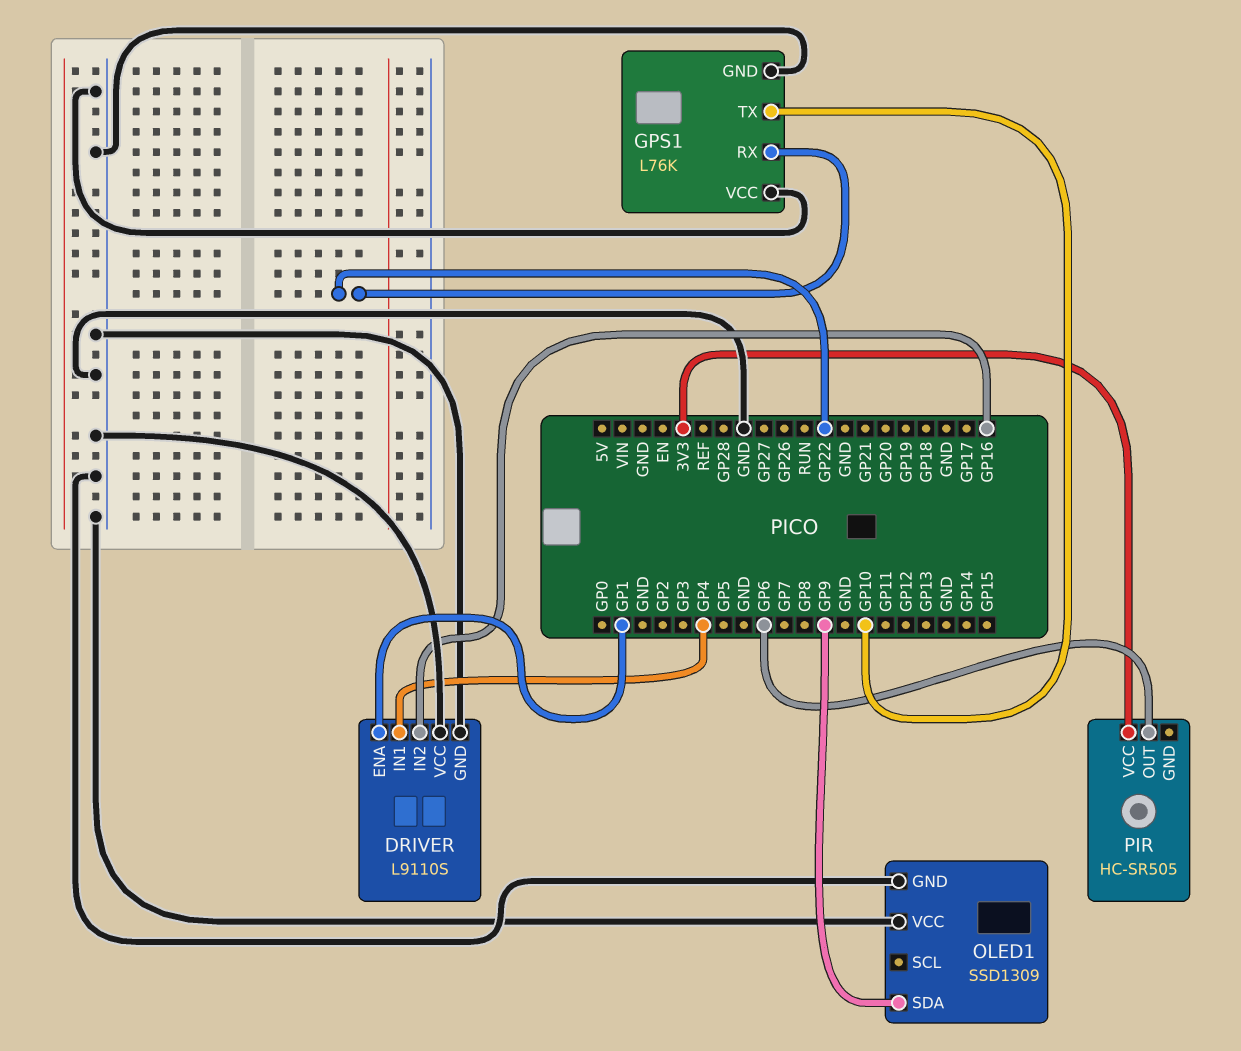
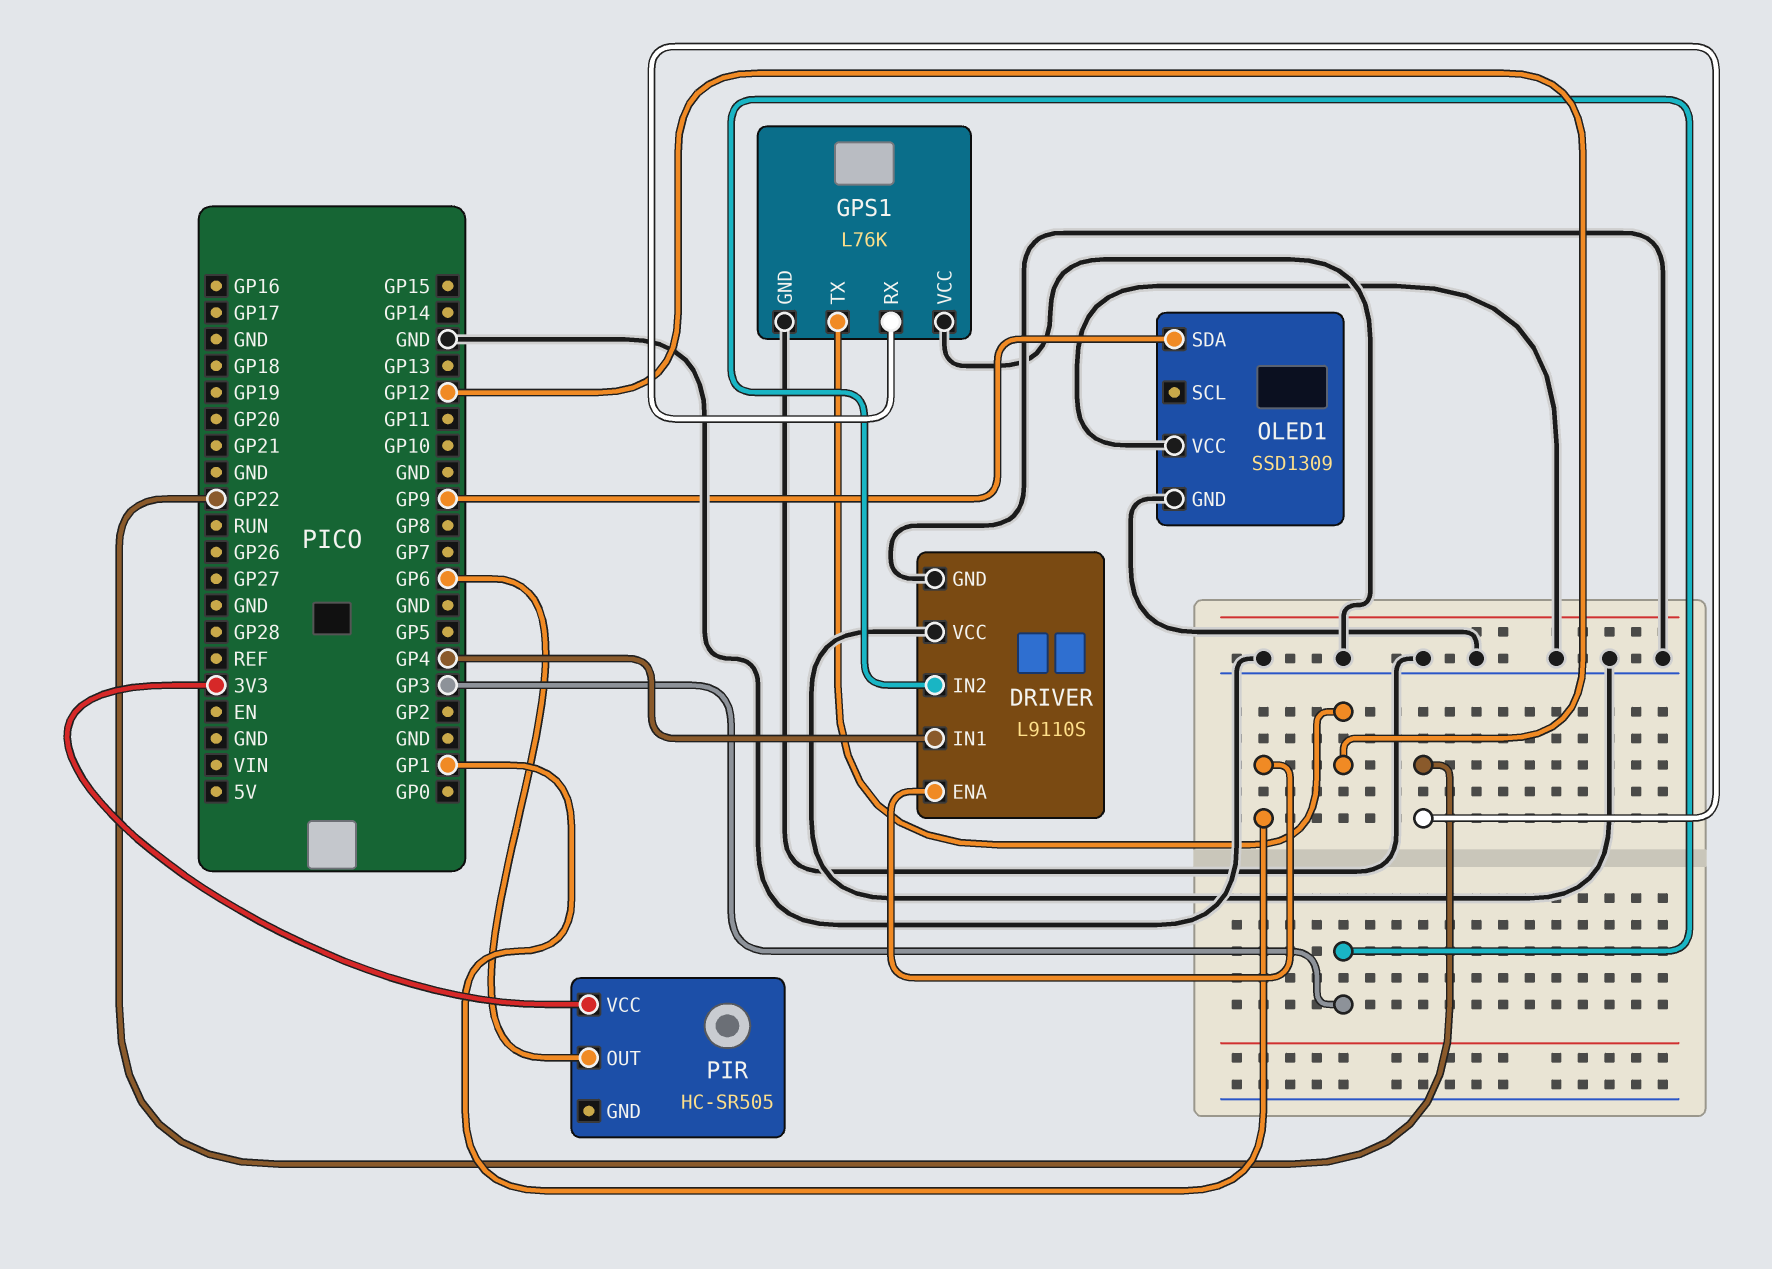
DRIVER pin IN2: GP16 -> GP3
GPS1 pin TX: GP10 -> GP12

